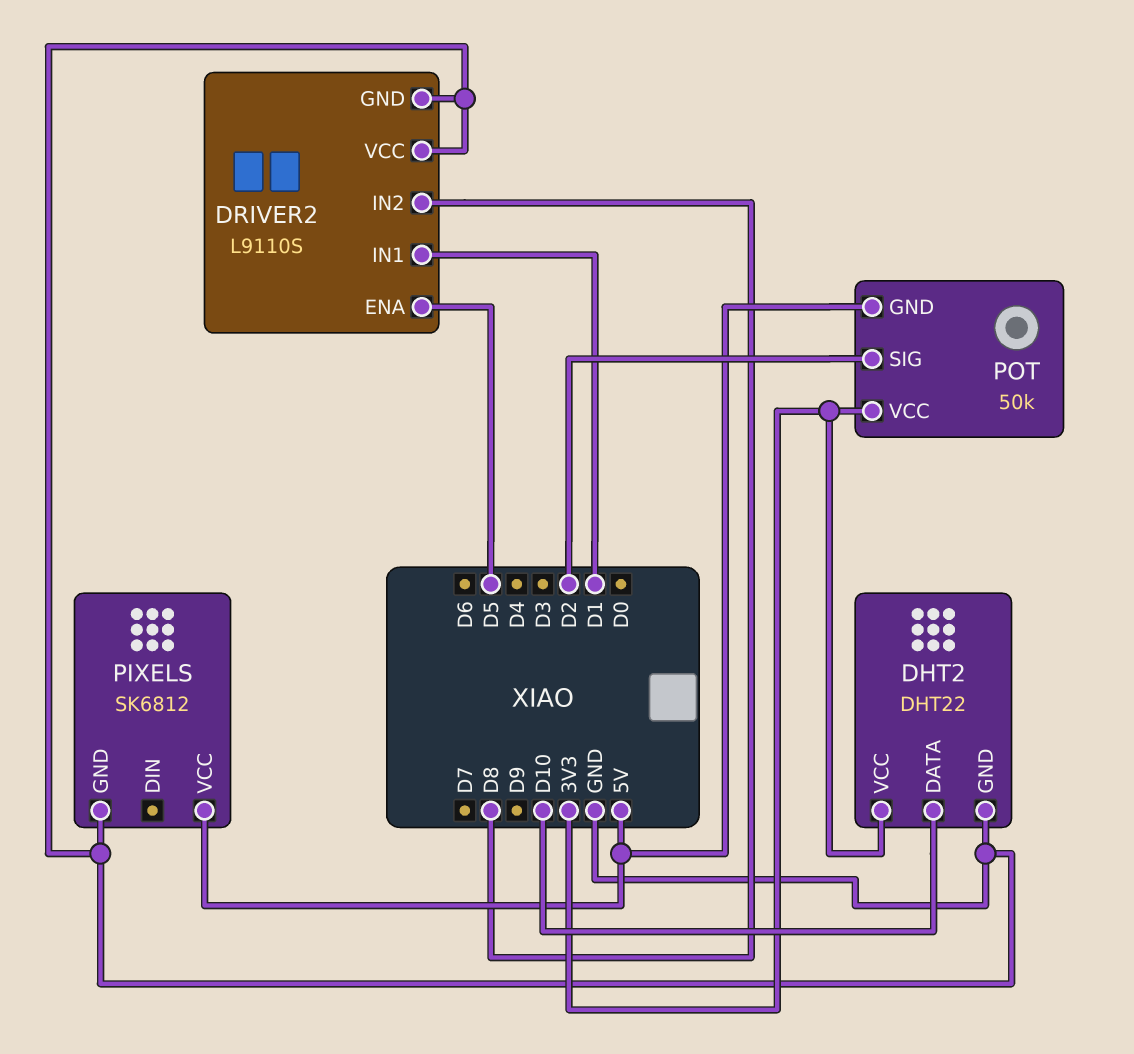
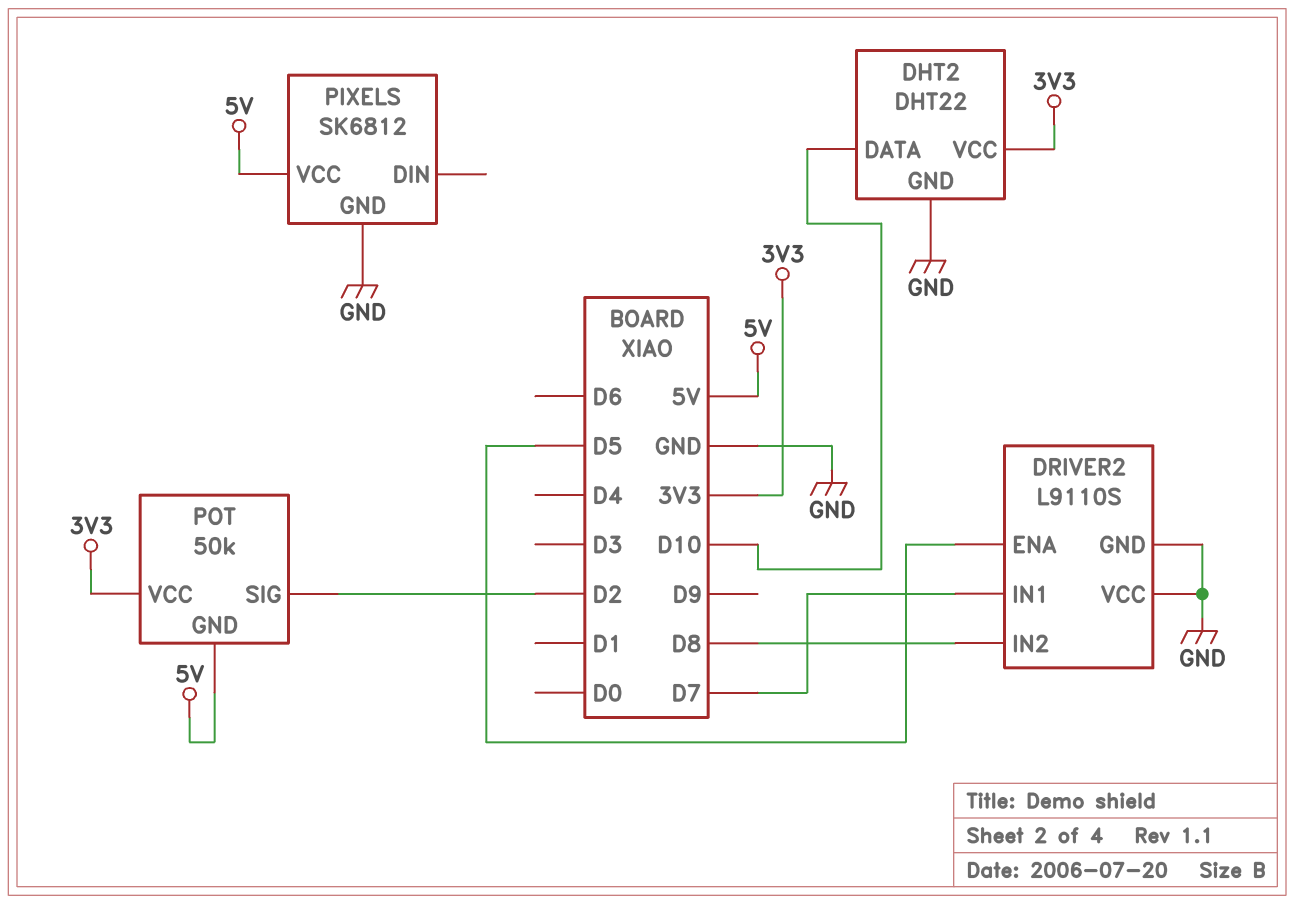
DRIVER2 pin IN1: D1 -> D7

